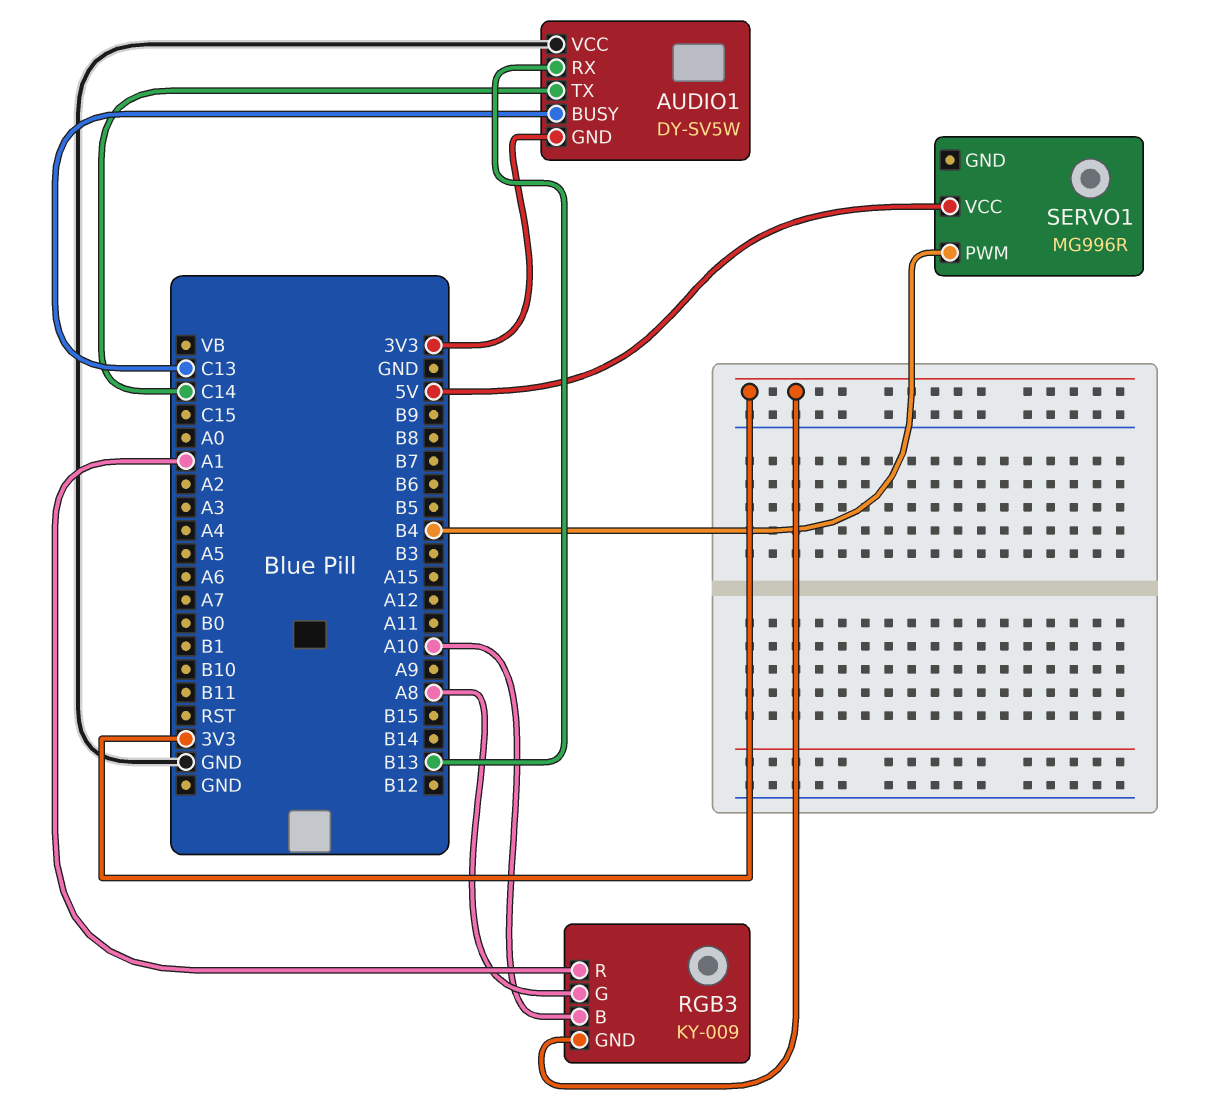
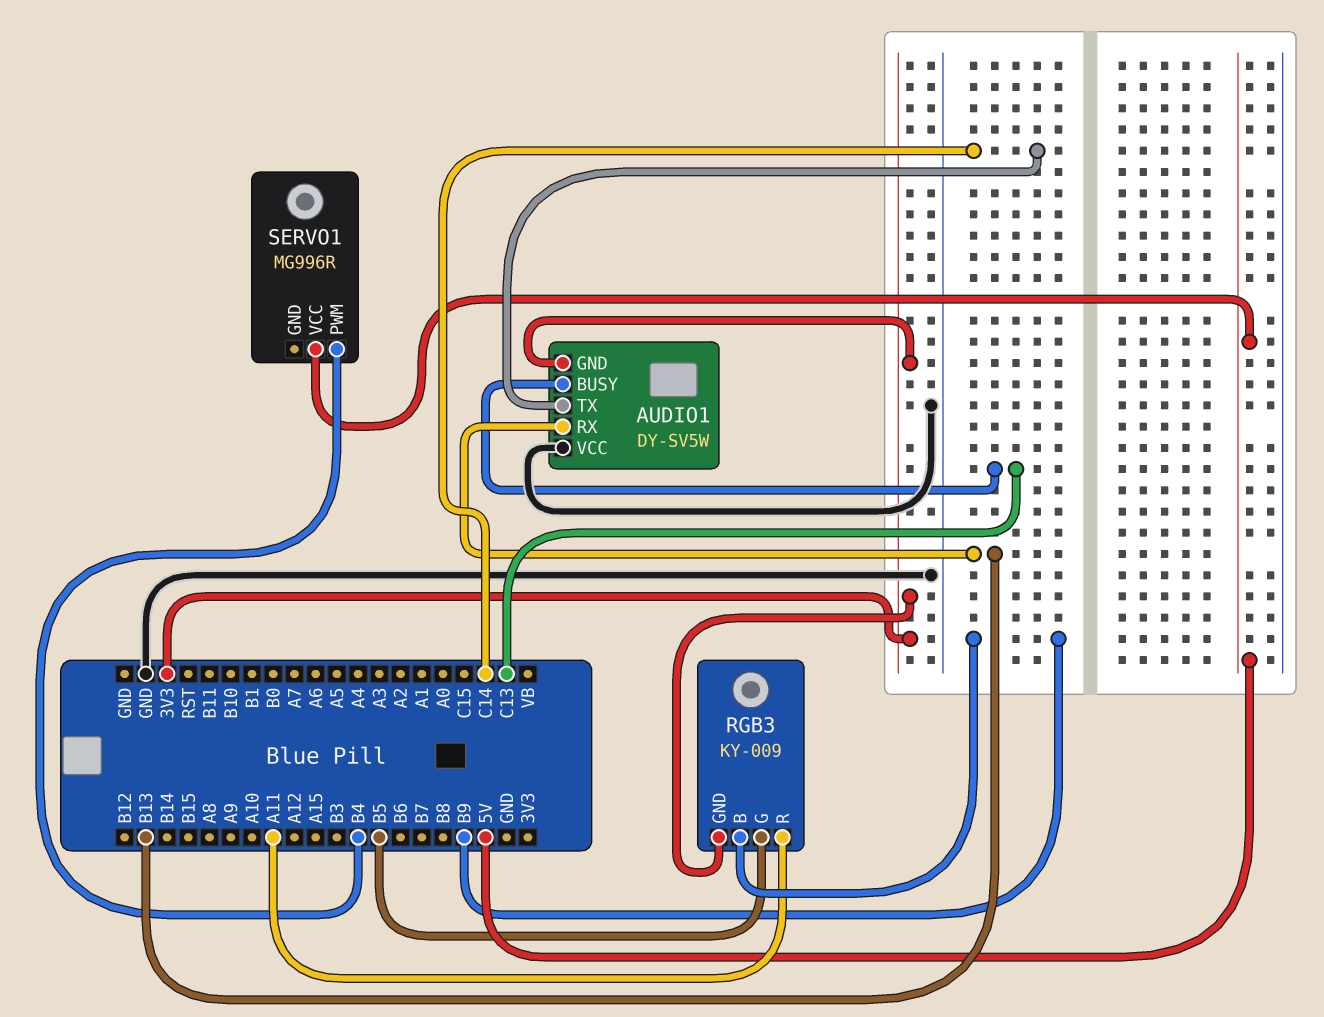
RGB3 pin B: A10 -> B9
RGB3 pin G: A8 -> B5
RGB3 pin R: A1 -> A11

